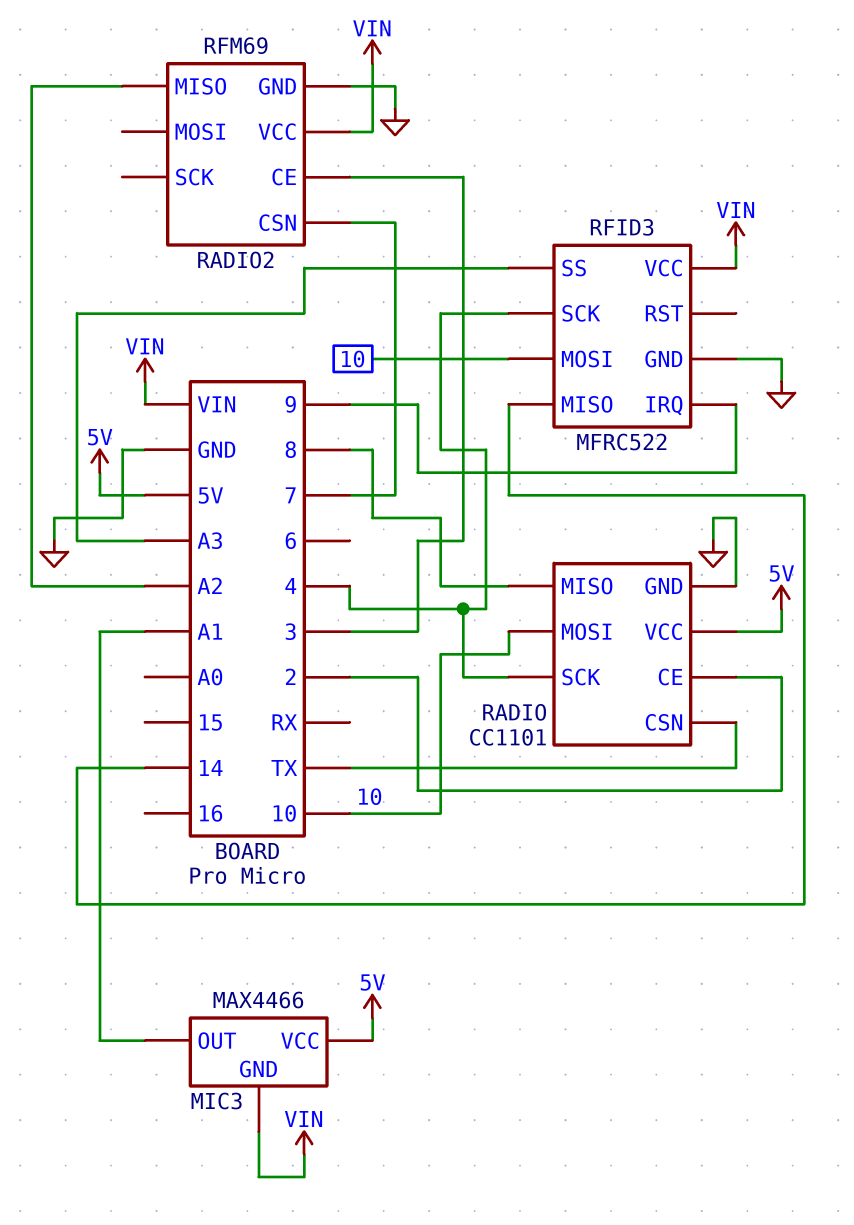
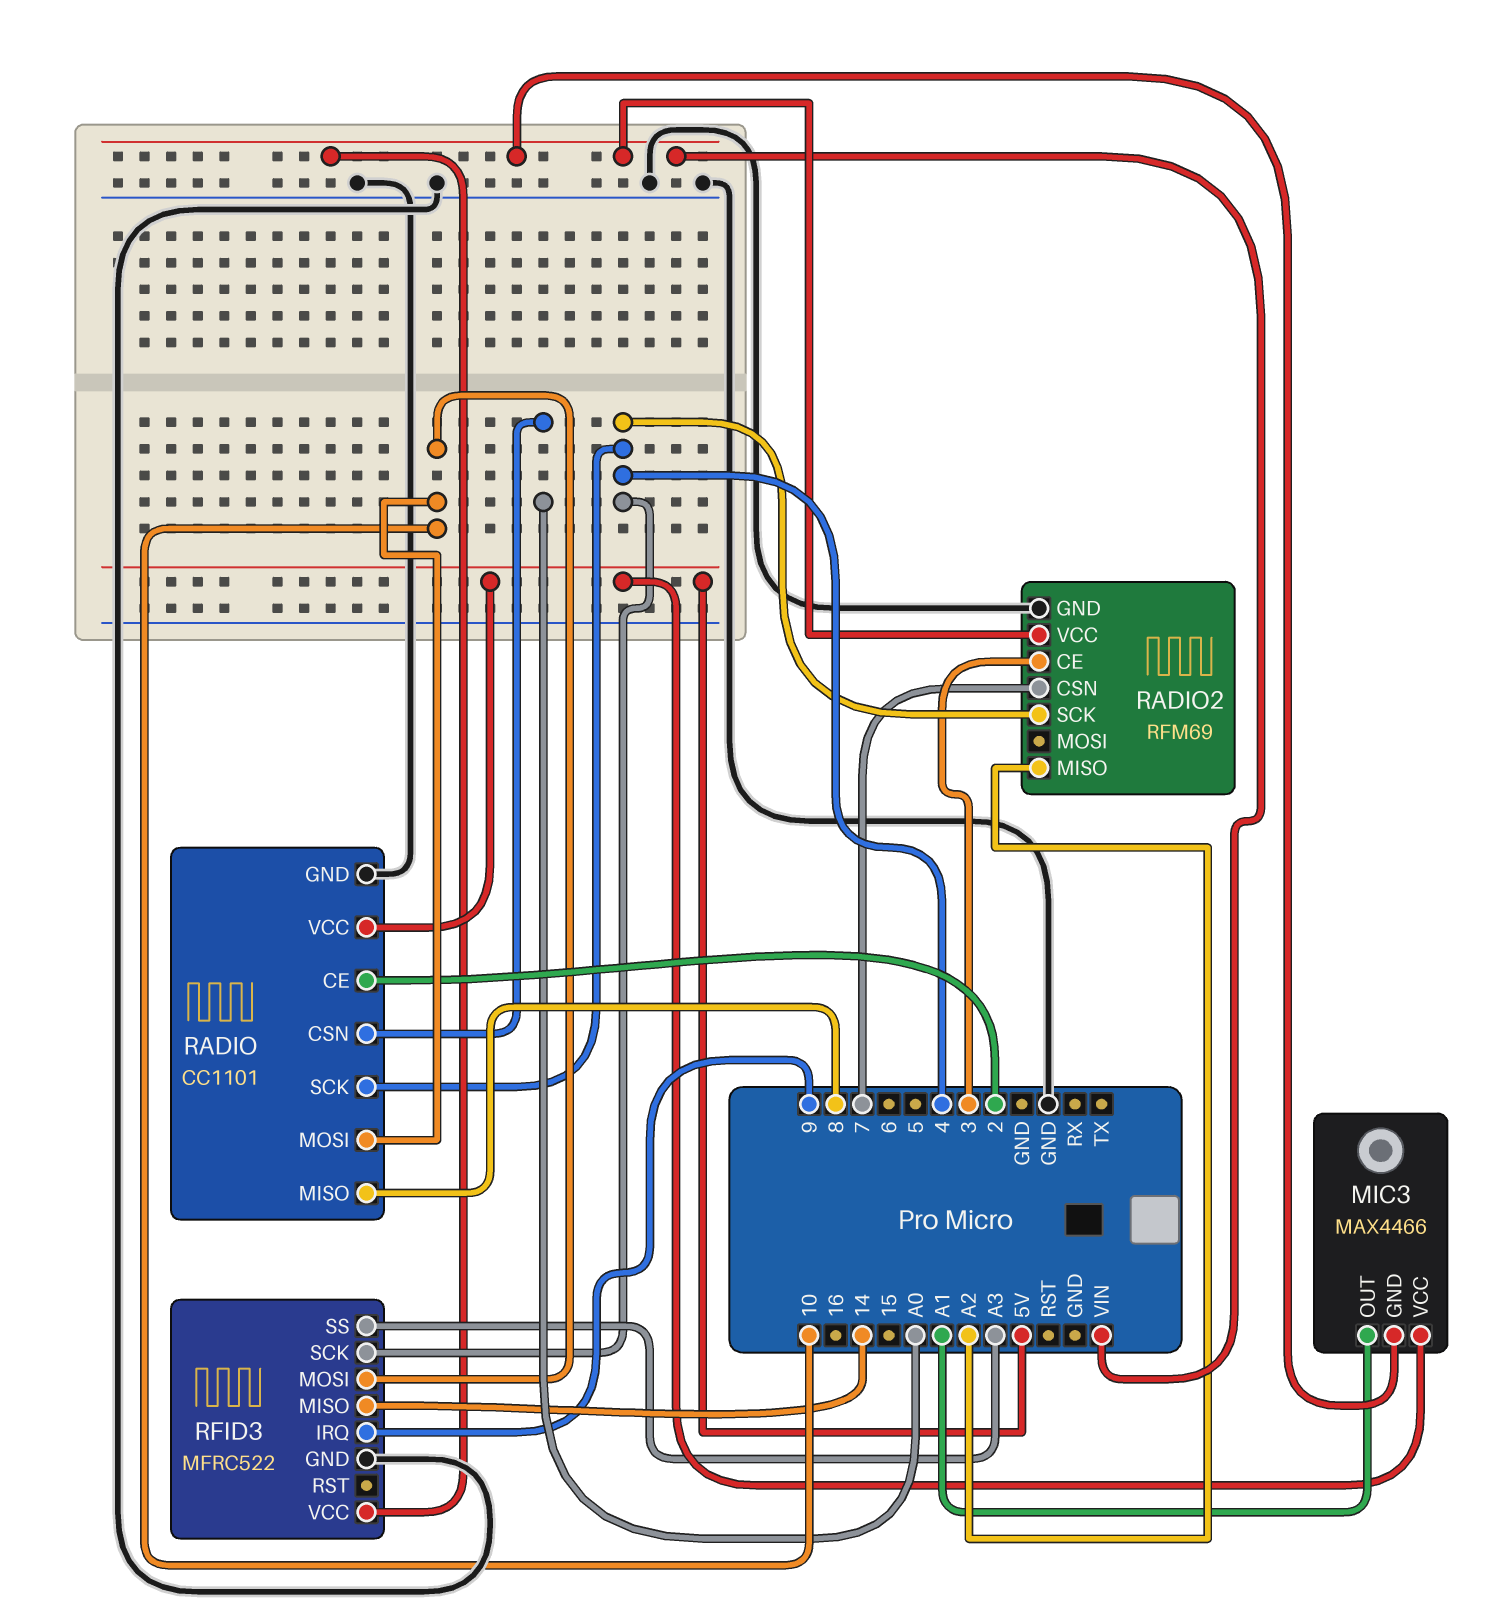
RADIO pin CSN: TX -> A0
RADIO2 pin SCK: none -> 4

